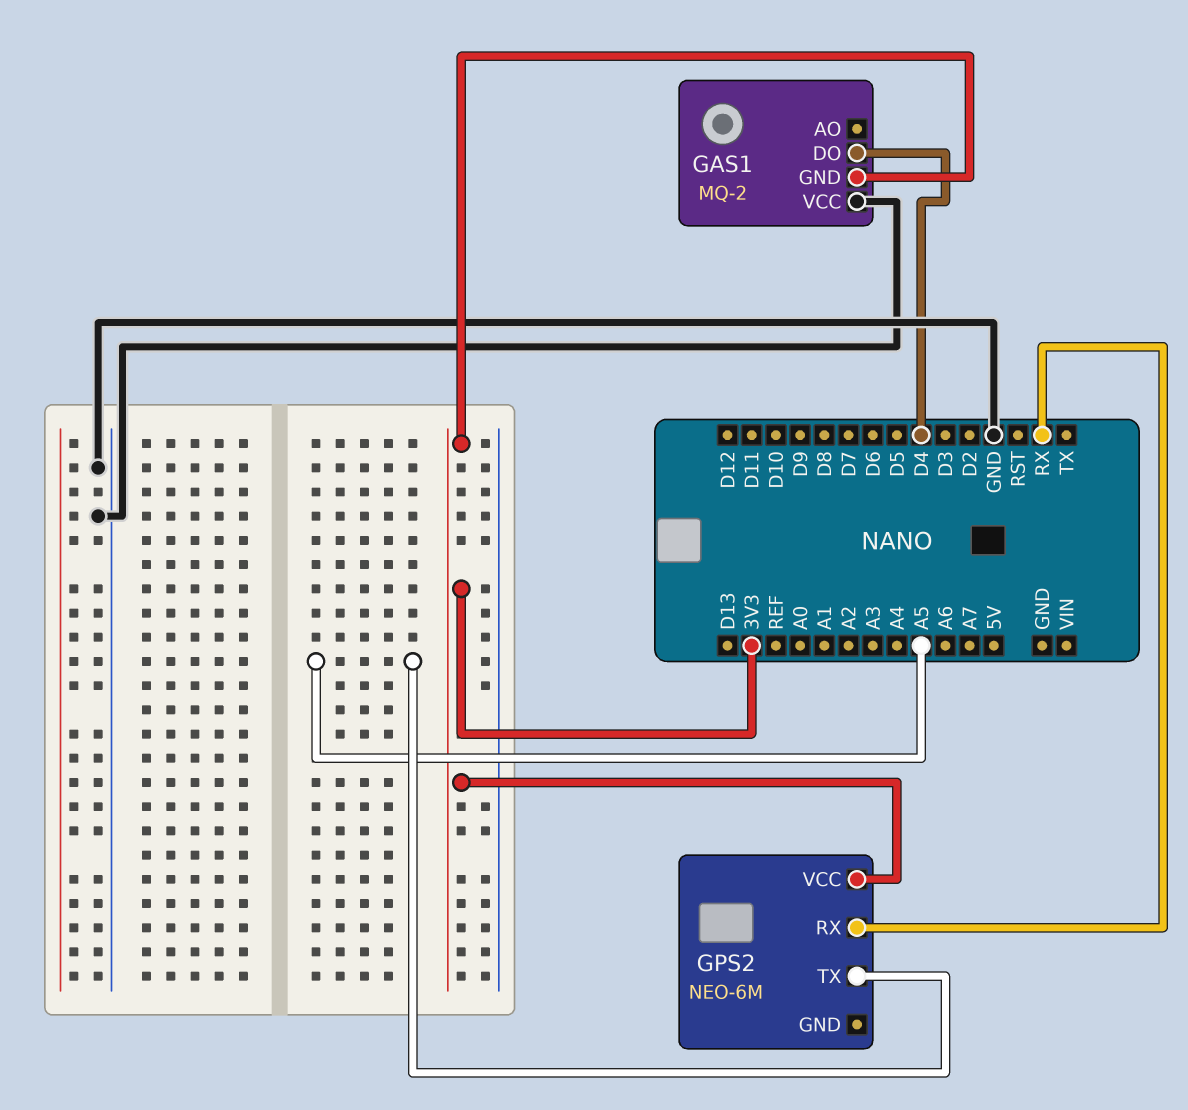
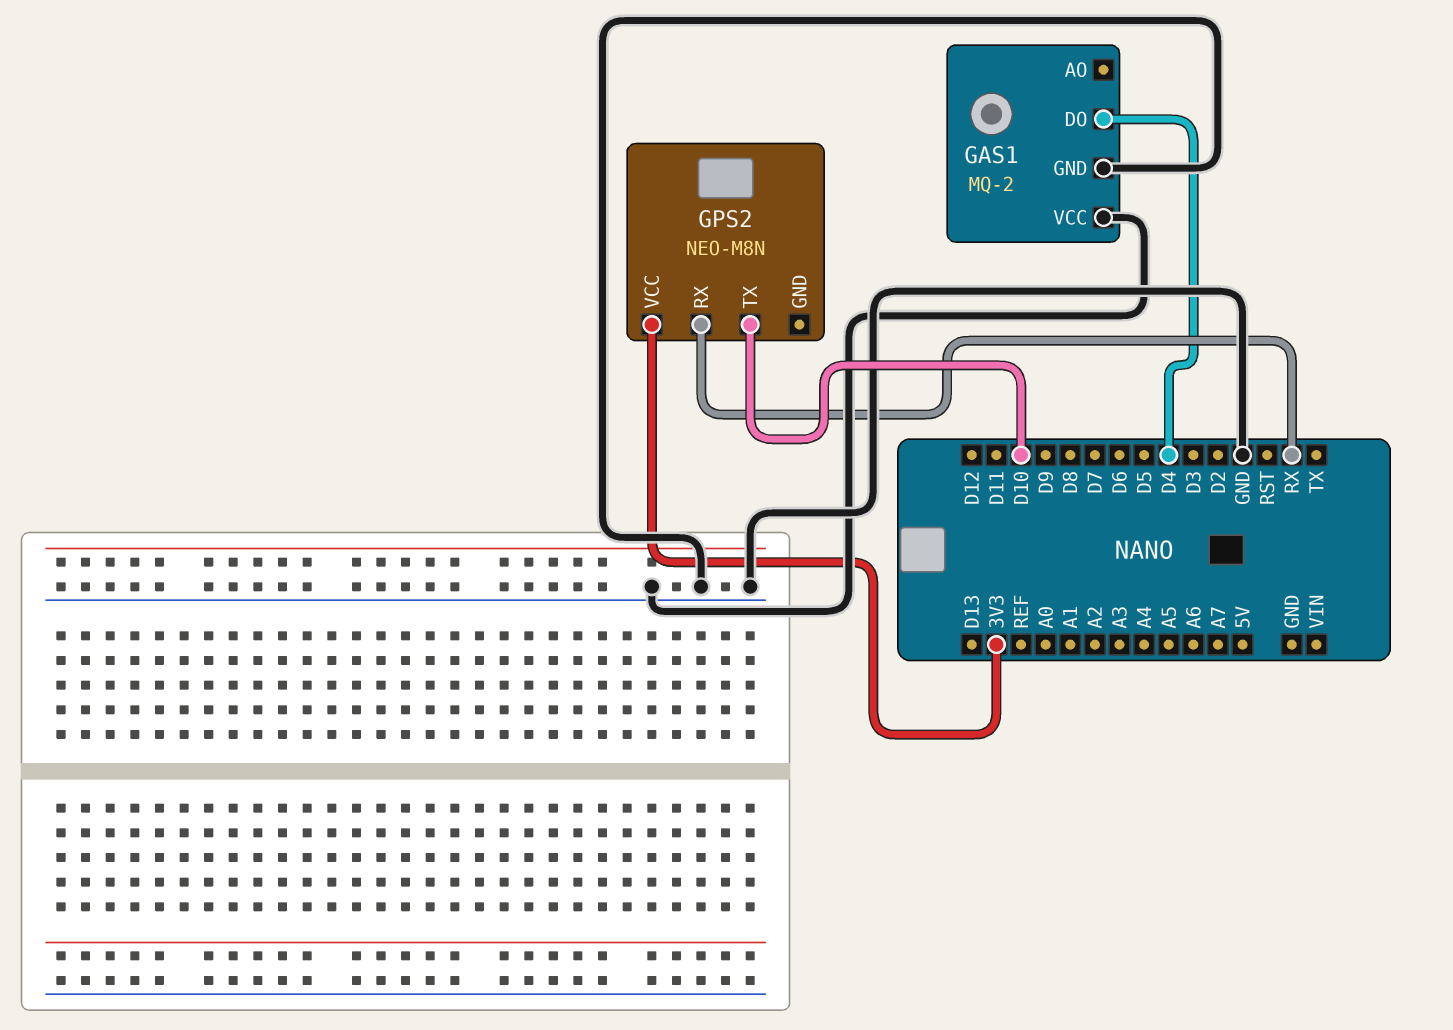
GAS1 pin GND: 3V3 -> GND
GPS2: NEO-6M -> NEO-M8N
GPS2 pin TX: A5 -> D10

